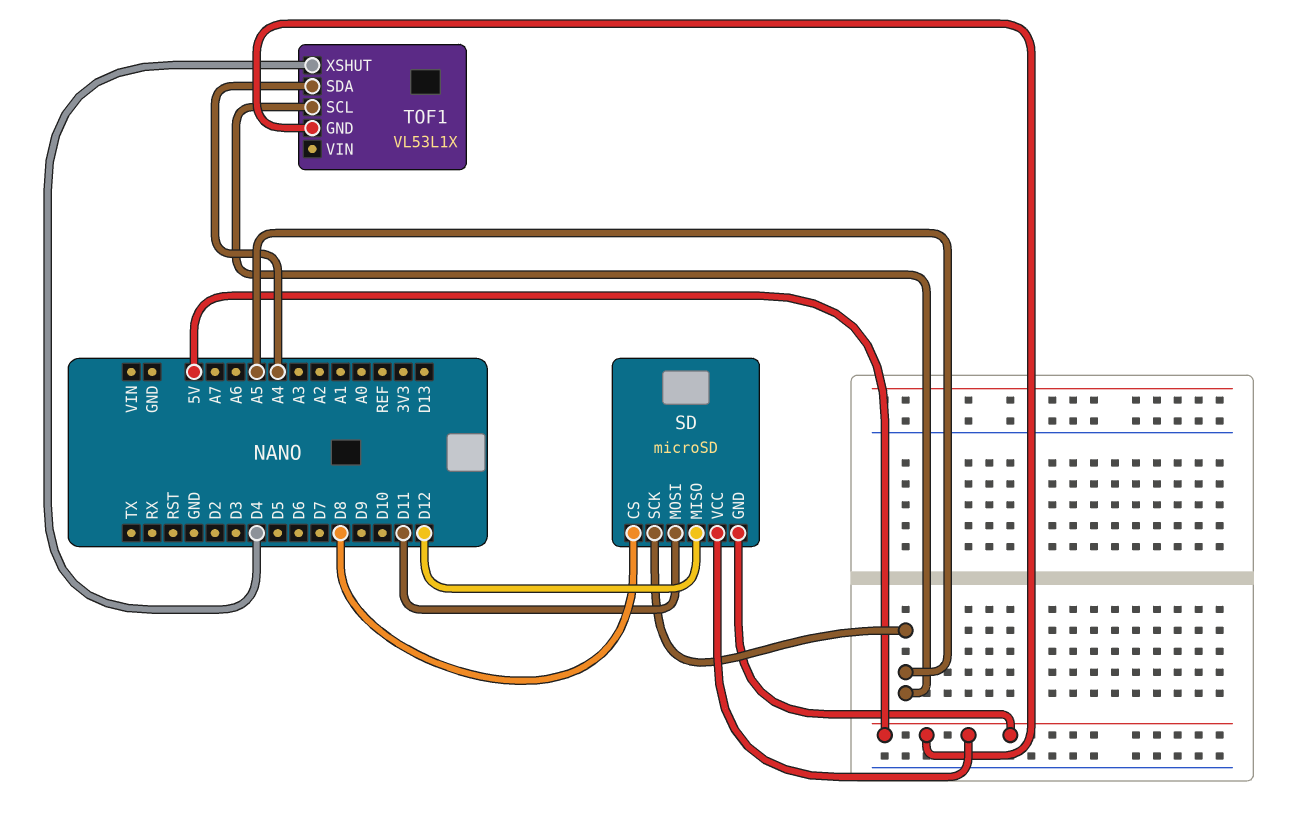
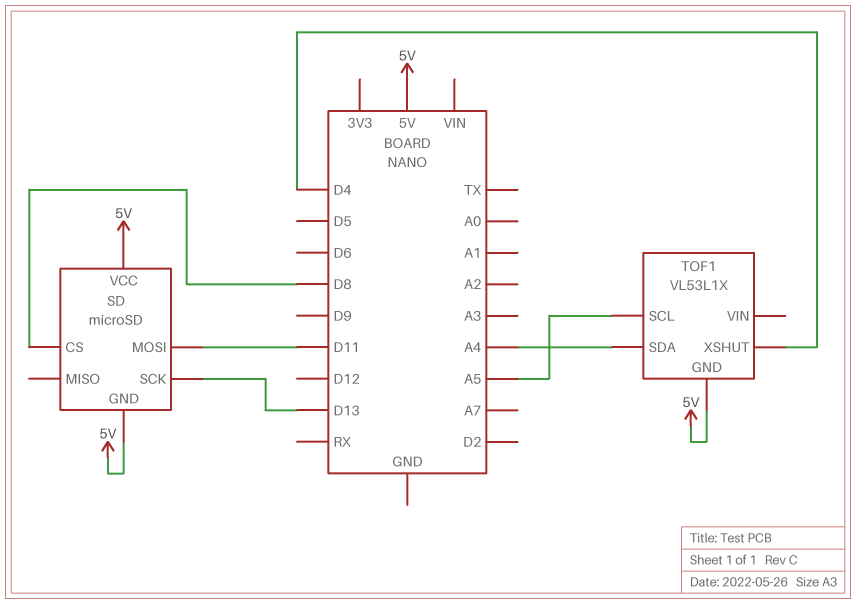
SD pin MISO: D12 -> none
SD pin SCK: A5 -> D13

